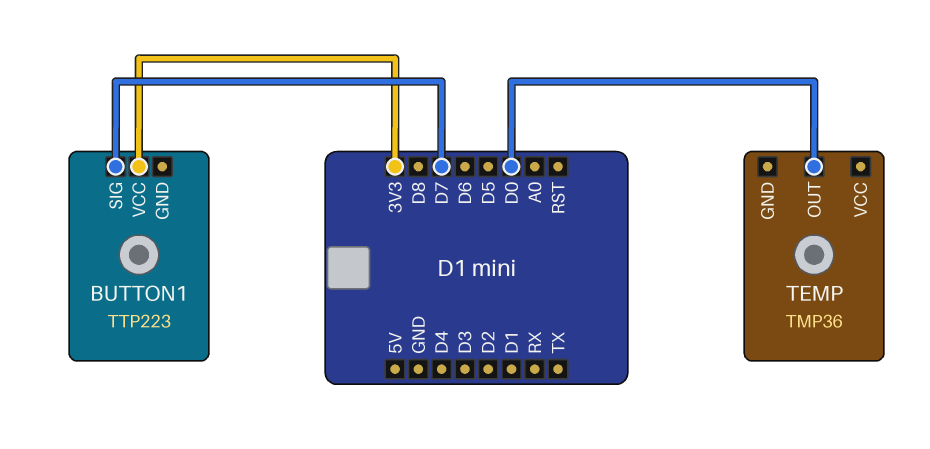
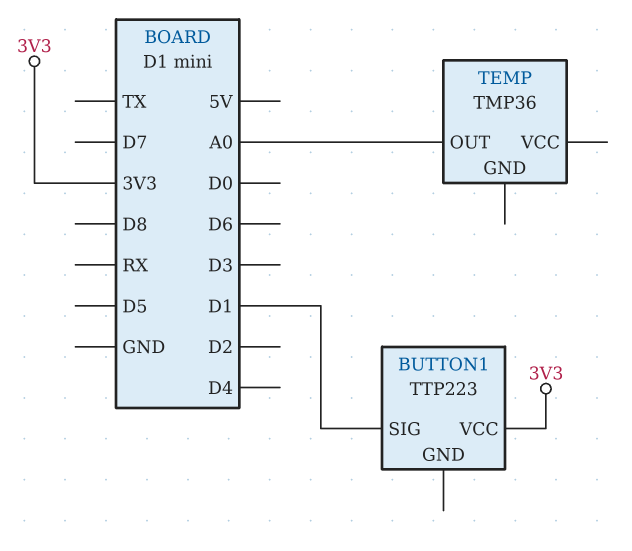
BUTTON1 pin SIG: D7 -> D1
TEMP pin OUT: D0 -> A0

